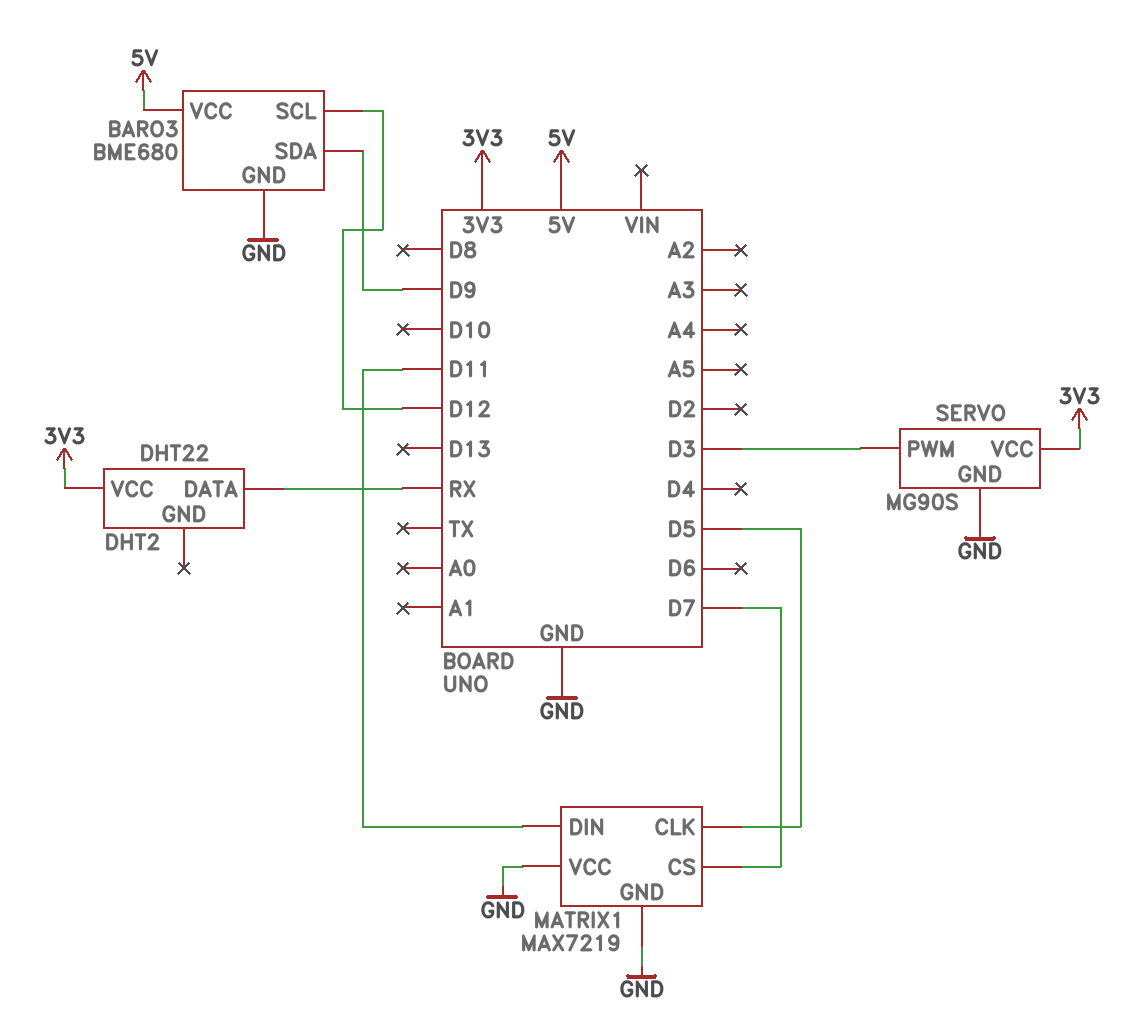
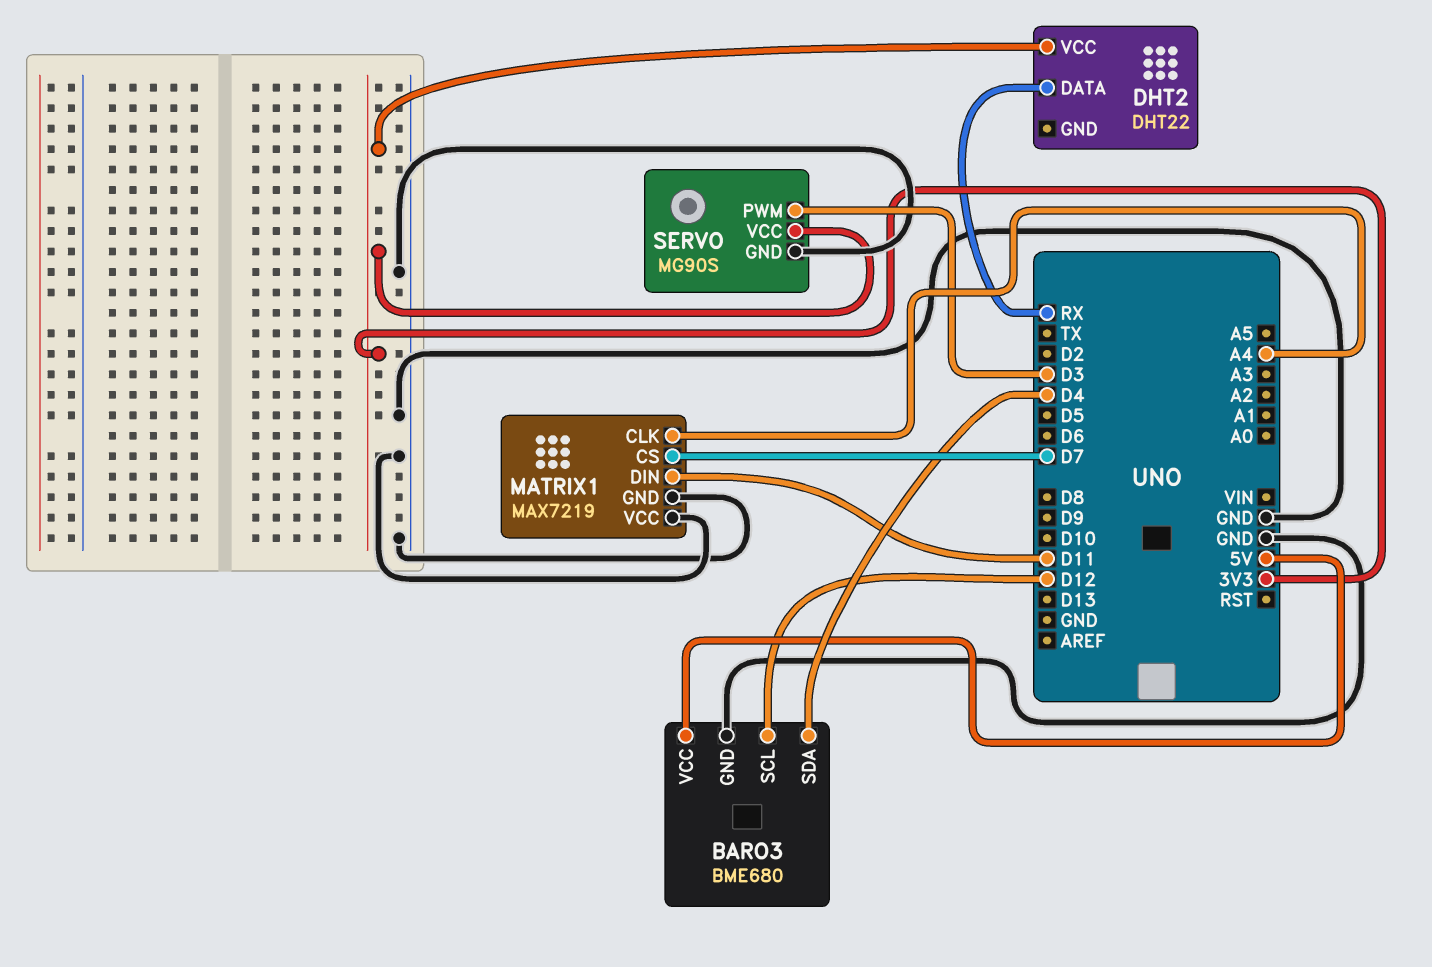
BARO3 pin SDA: D9 -> D4
MATRIX1 pin CLK: D5 -> A4

